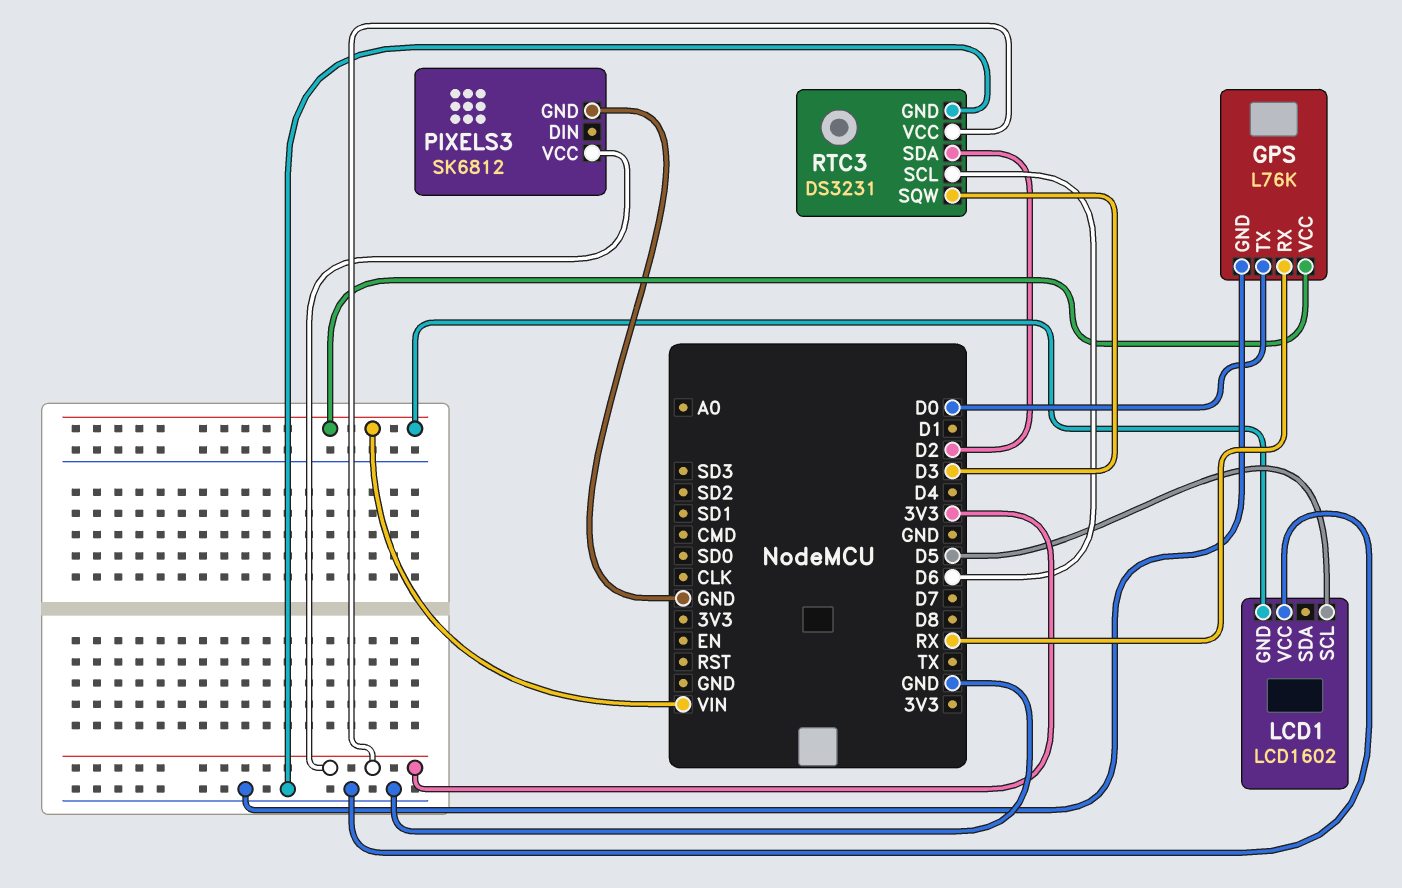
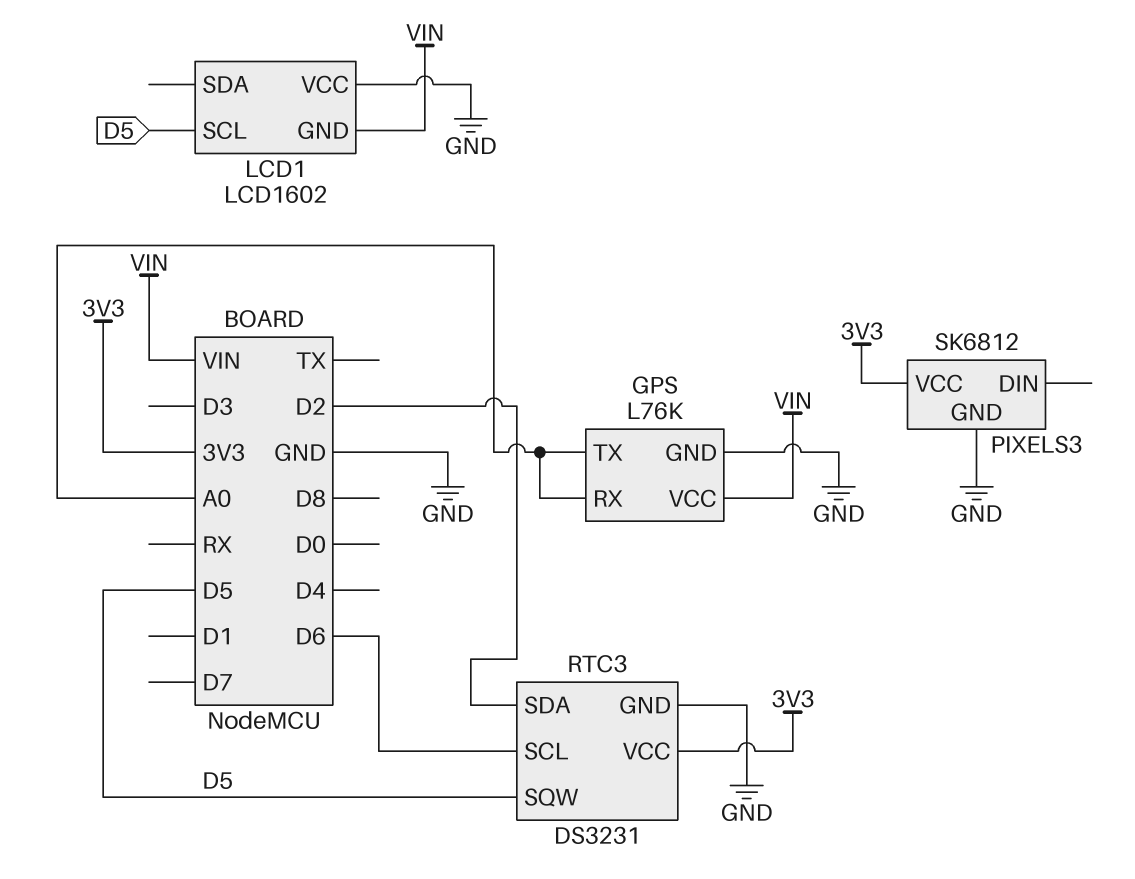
GPS pin RX: RX -> A0
GPS pin TX: D0 -> A0
RTC3 pin SQW: D3 -> D5

